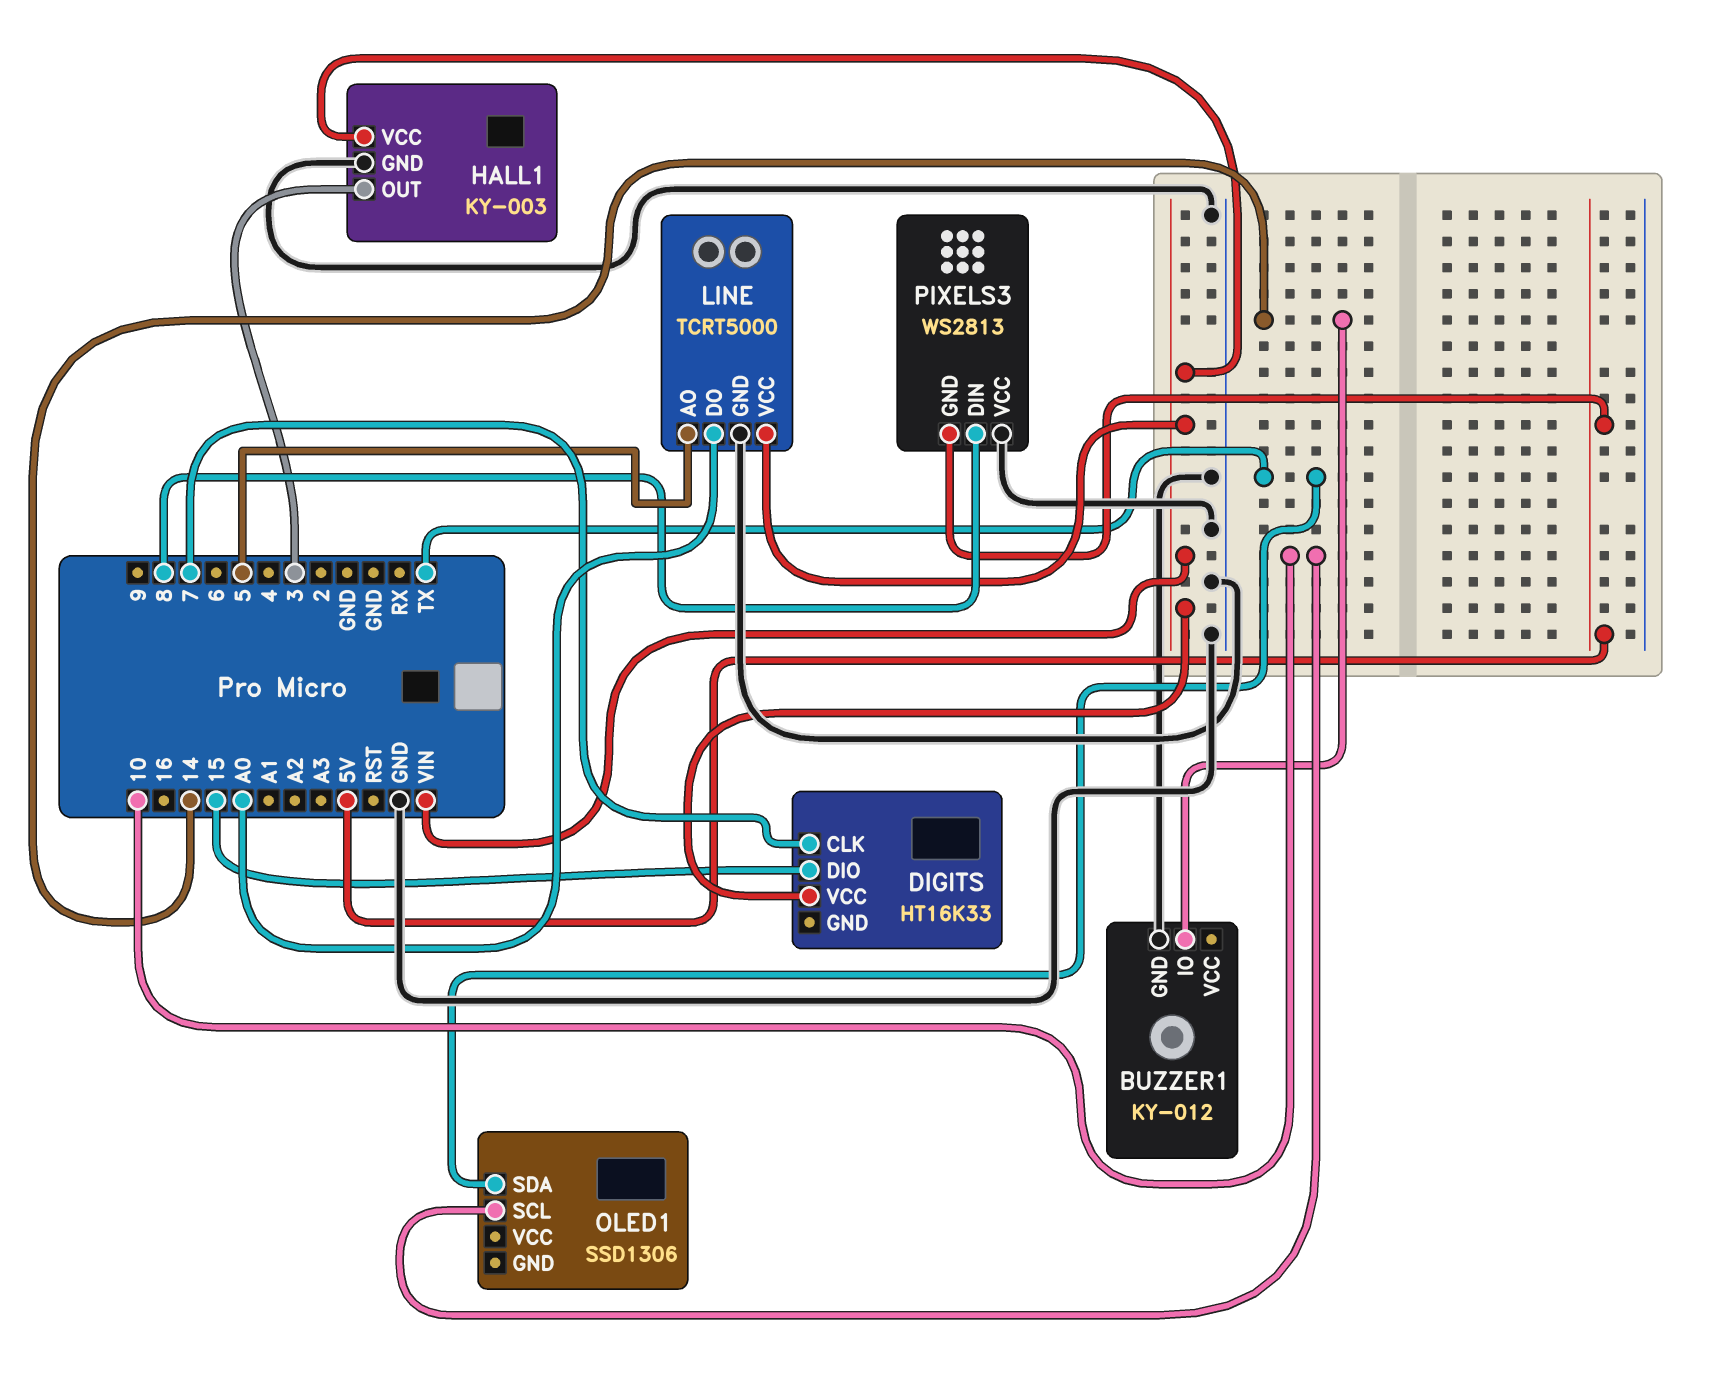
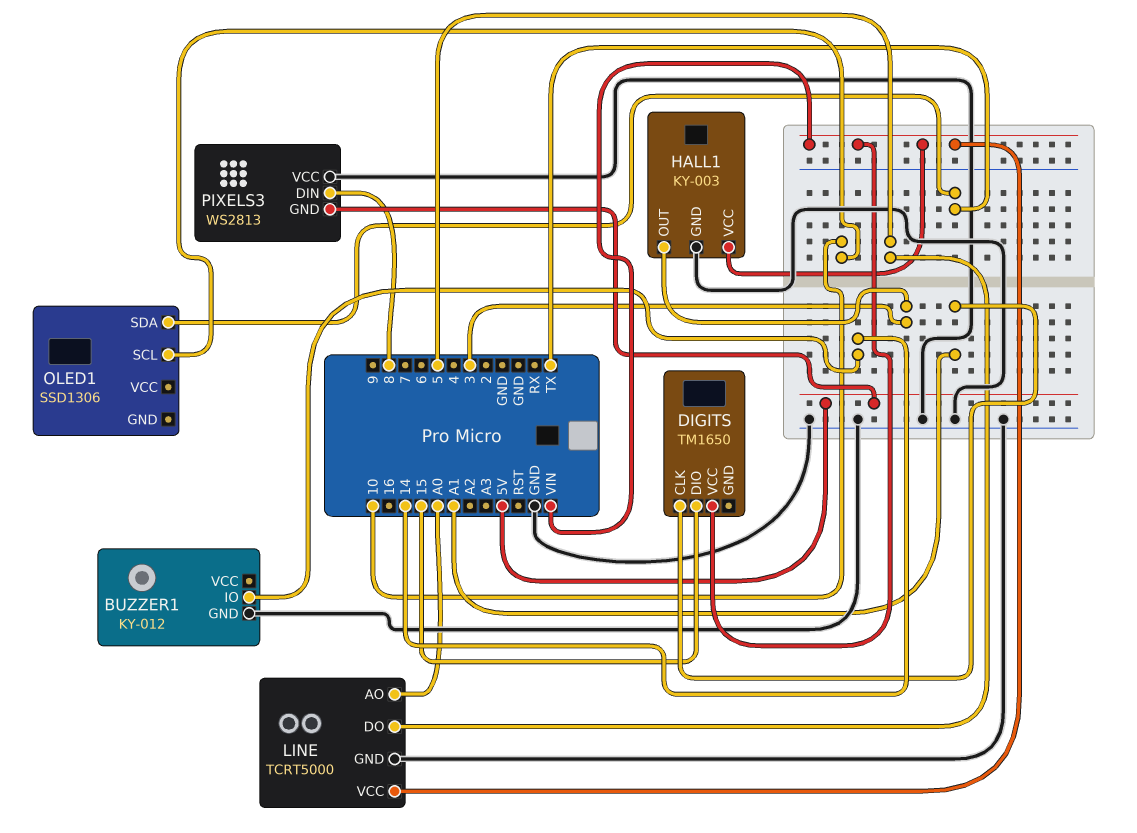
DIGITS: HT16K33 -> TM1650
DIGITS pin CLK: 7 -> A1
LINE pin AO: 5 -> A0
LINE pin DO: A0 -> 5

